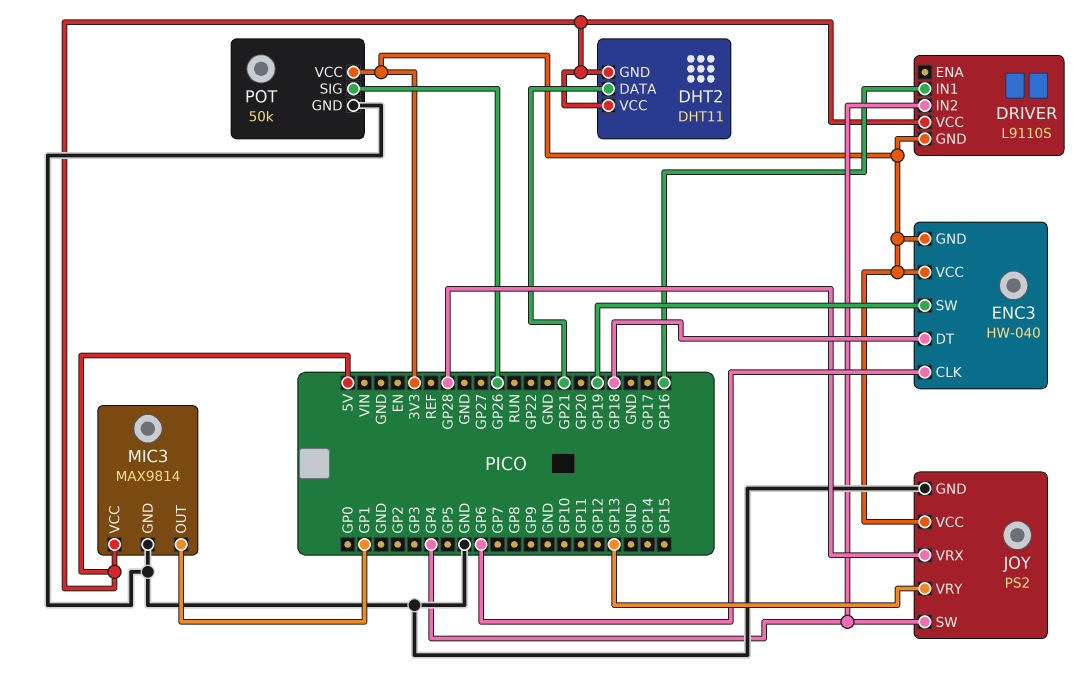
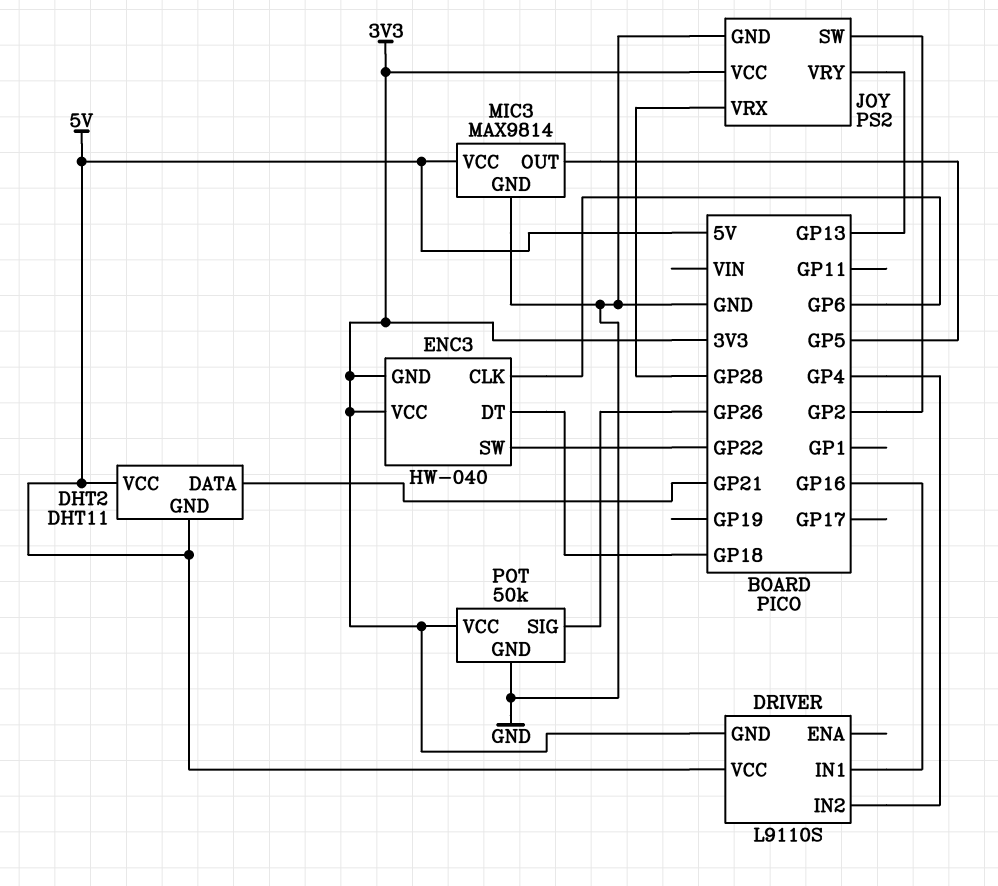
ENC3 pin SW: GP19 -> GP22
JOY pin SW: GP4 -> GP2
MIC3 pin OUT: GP1 -> GP5

